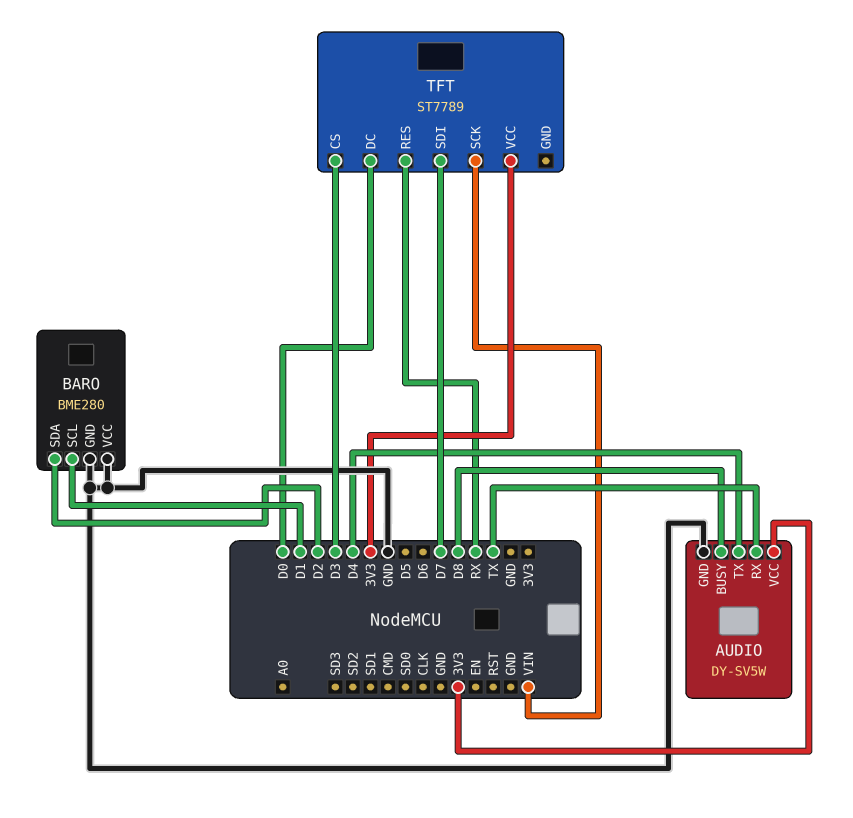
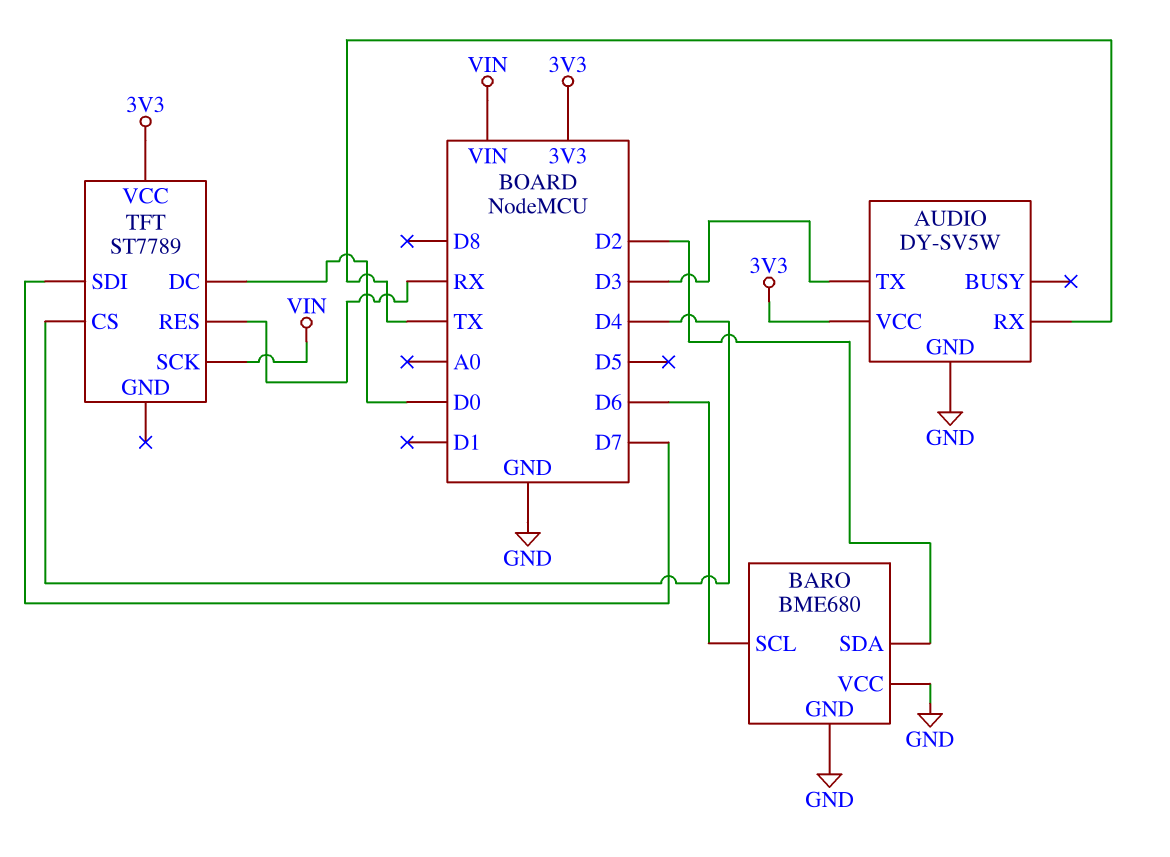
AUDIO pin BUSY: D8 -> none
AUDIO pin TX: D4 -> D3
BARO: BME280 -> BME680
BARO pin SCL: D1 -> D6
TFT pin CS: D3 -> D4

